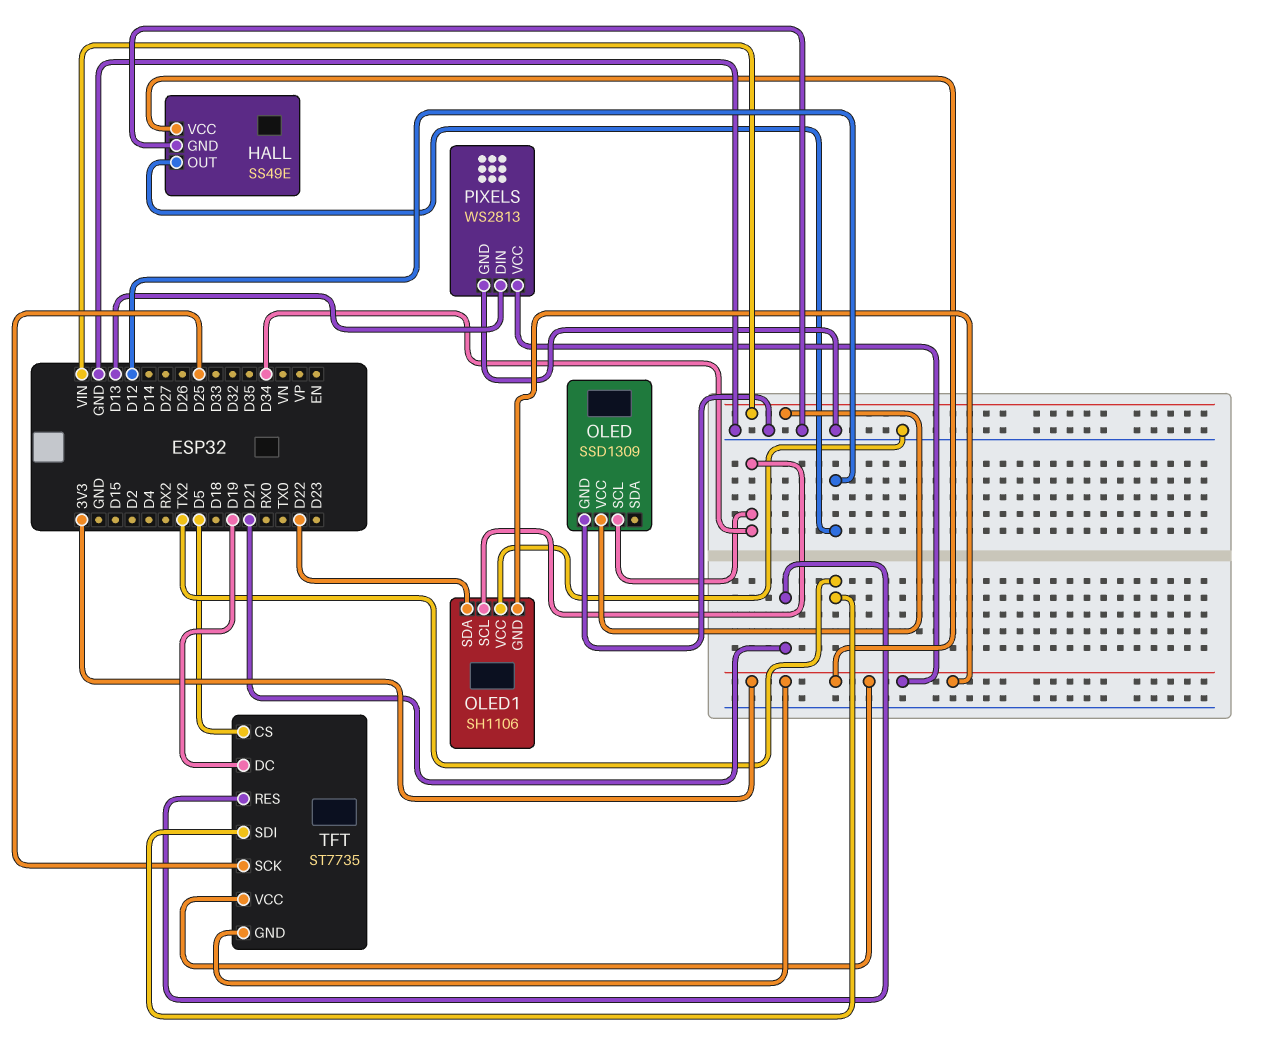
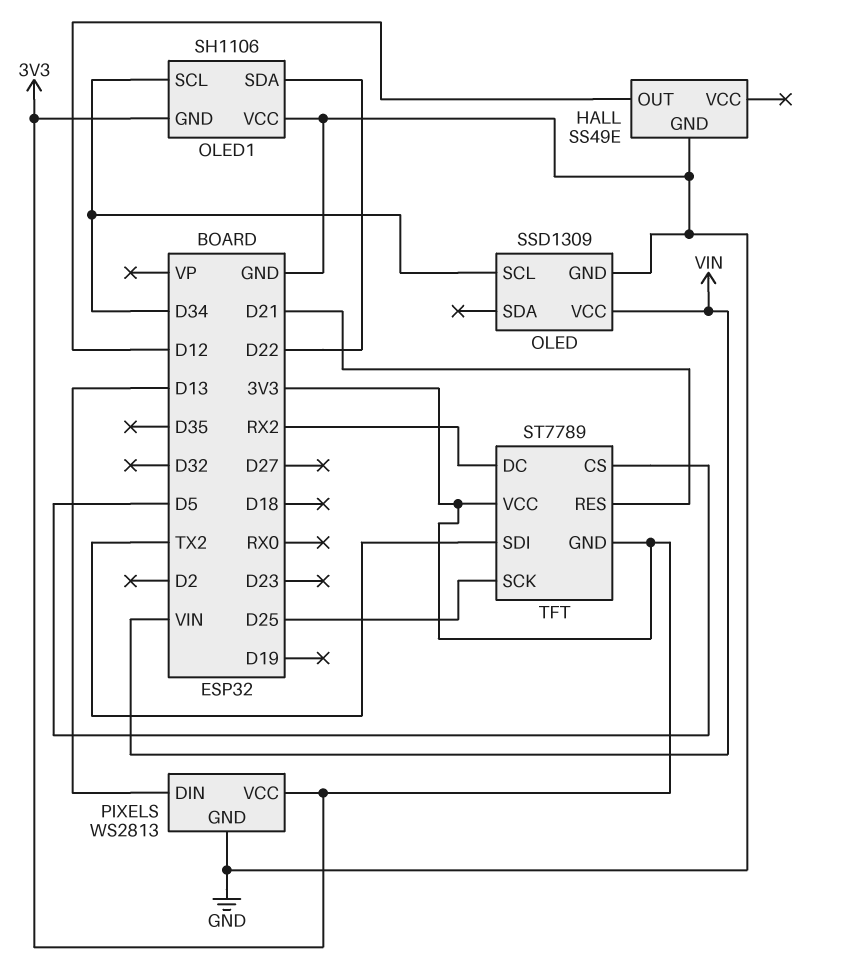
HALL pin VCC: 3V3 -> none
TFT: ST7735 -> ST7789
TFT pin DC: D19 -> RX2

